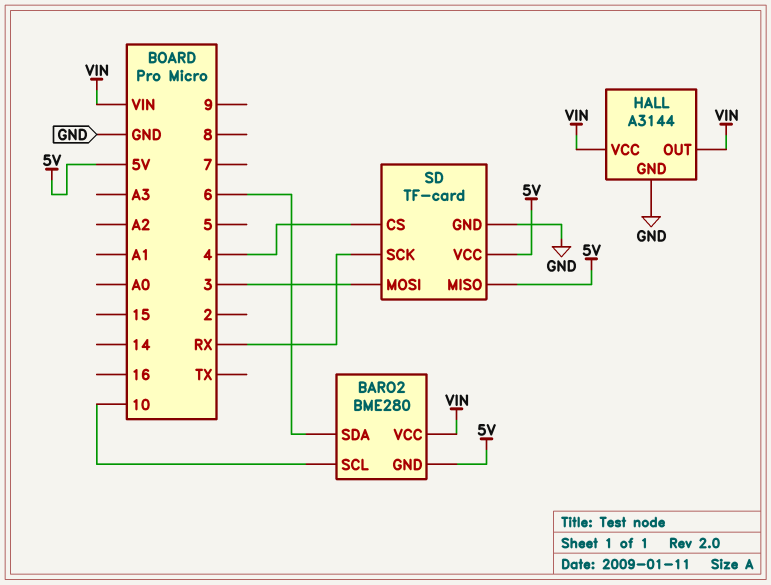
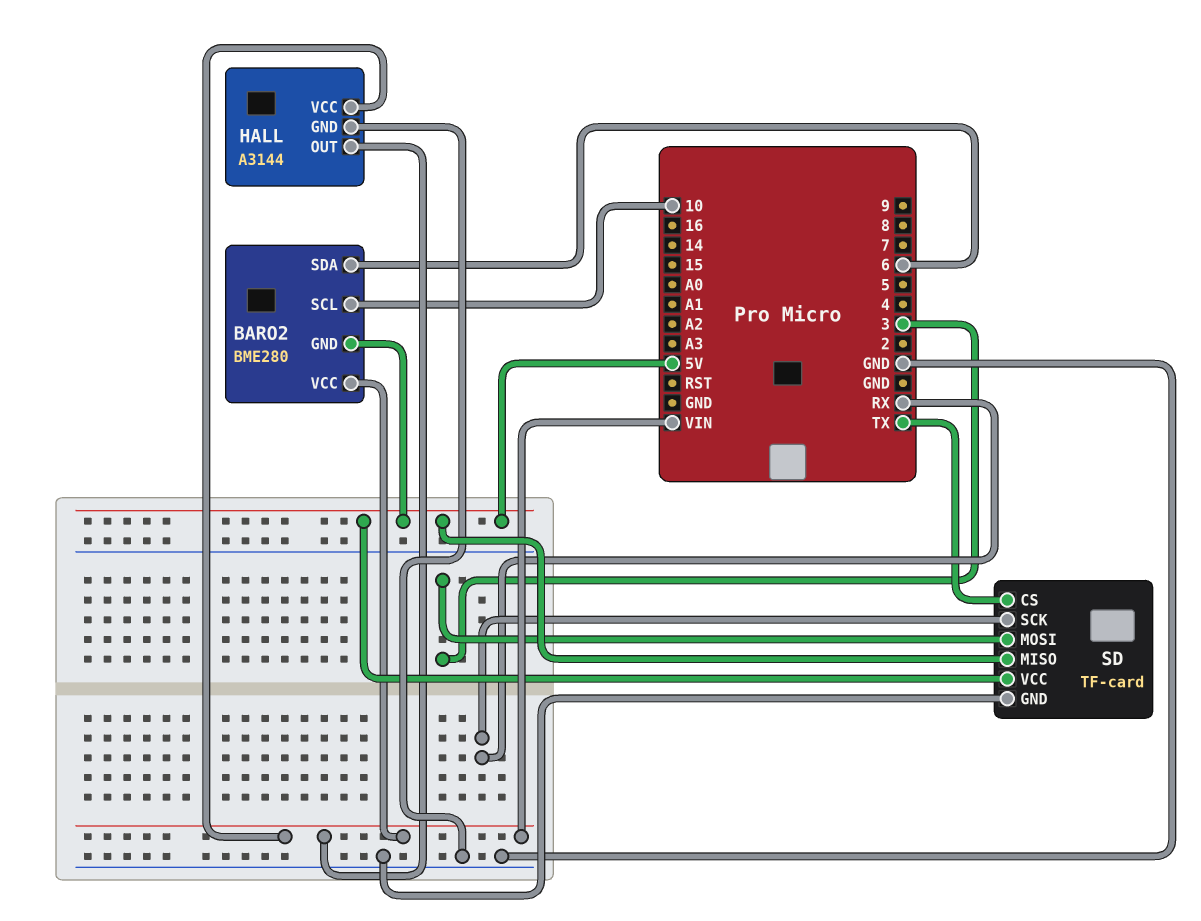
SD pin CS: 4 -> TX

